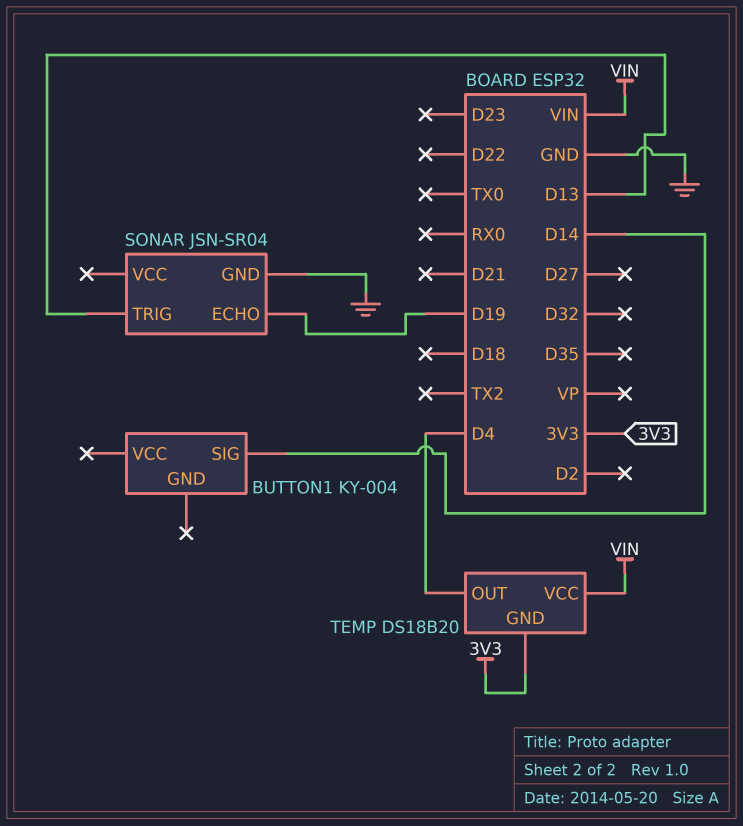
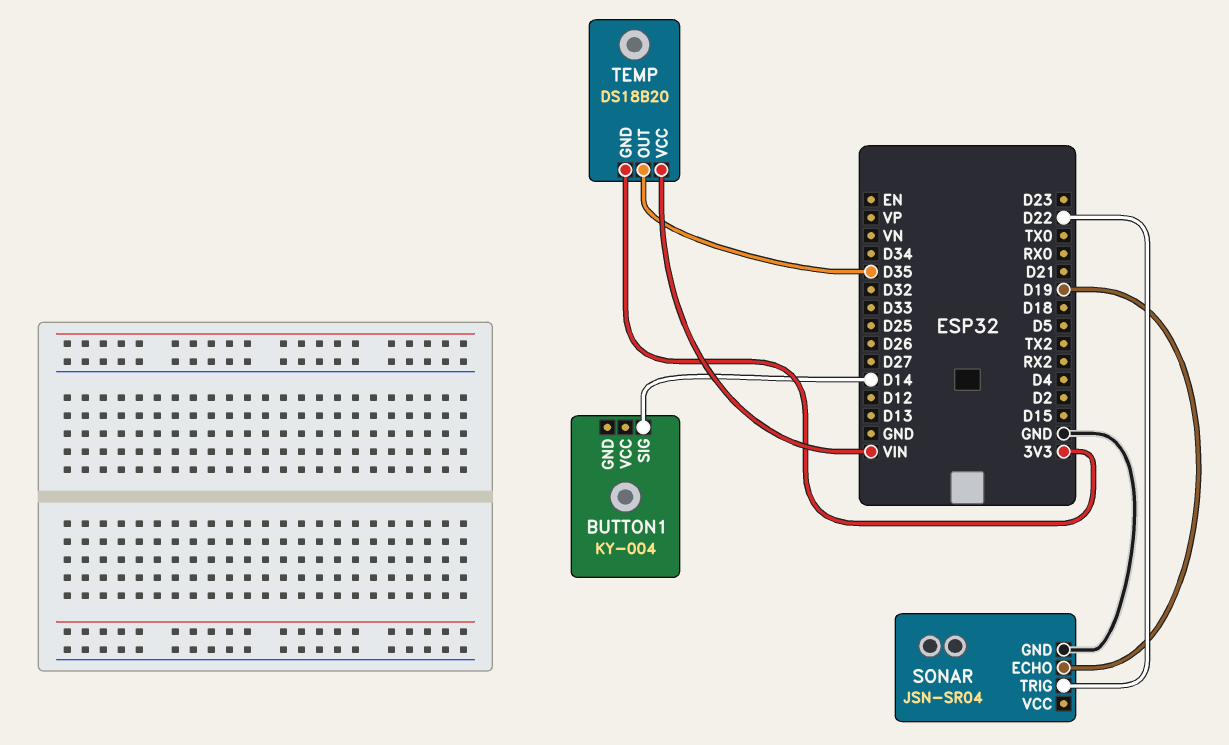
SONAR pin TRIG: D13 -> D22
TEMP pin OUT: D4 -> D35

